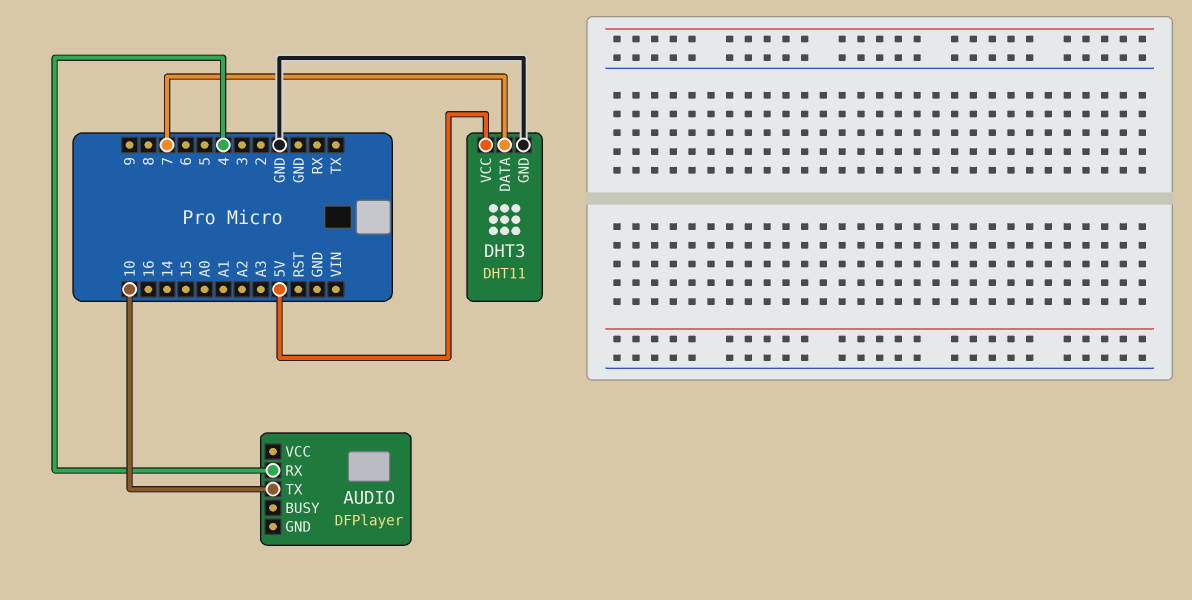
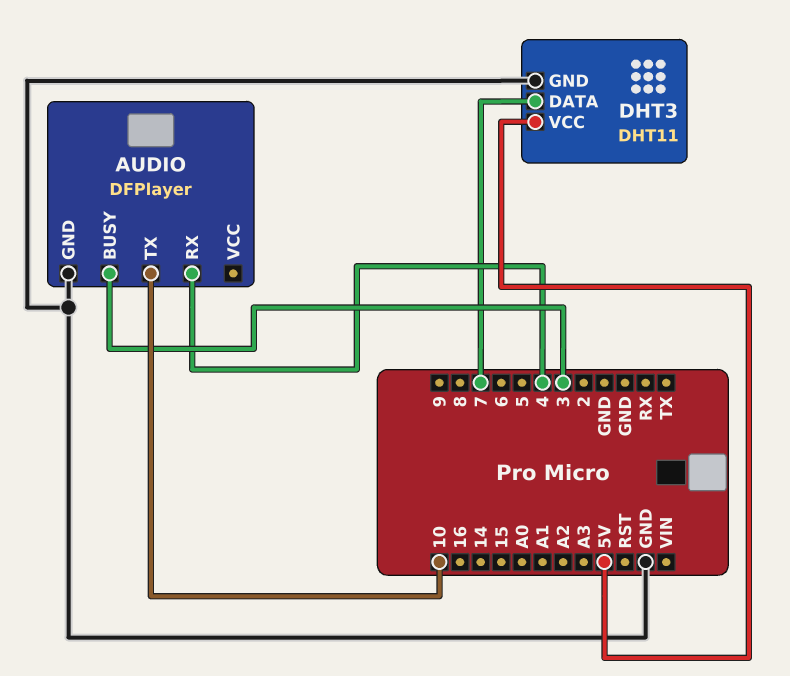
AUDIO pin BUSY: none -> 3
AUDIO pin GND: none -> GND

